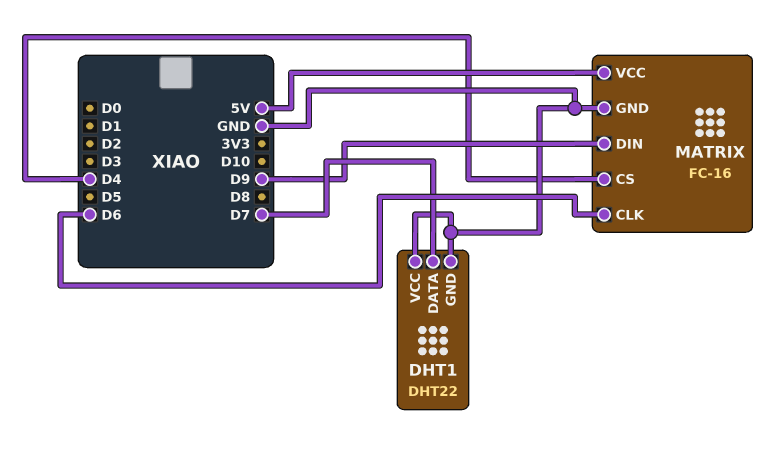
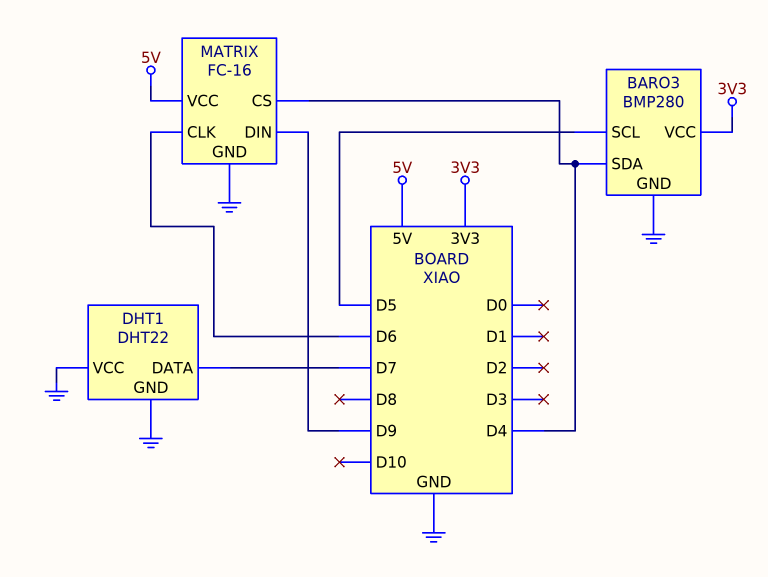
BARO3: none -> BMP280
BARO3 pin GND: none -> GND
BARO3 pin SCL: none -> D5
BARO3 pin SDA: none -> D4
BARO3 pin VCC: none -> 3V3

